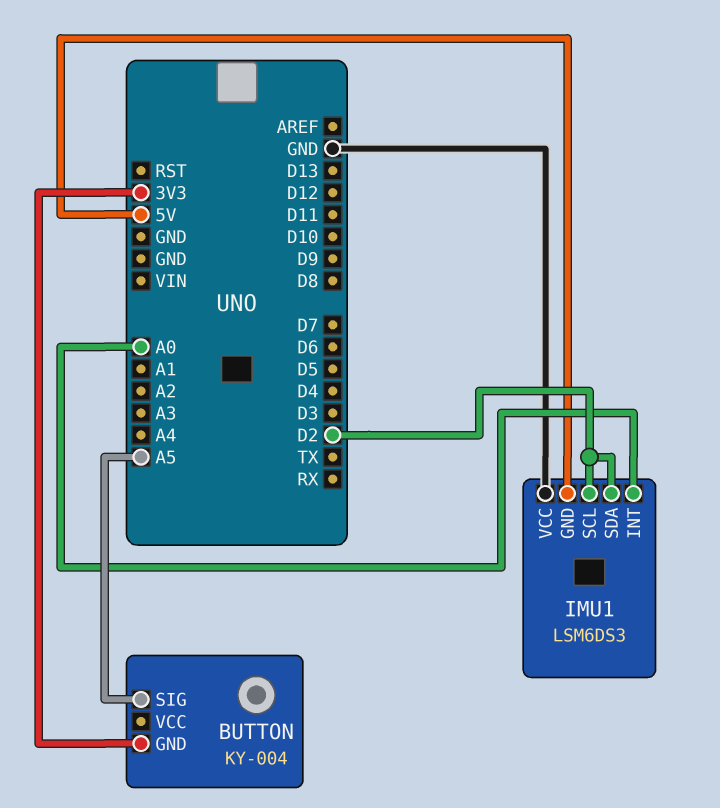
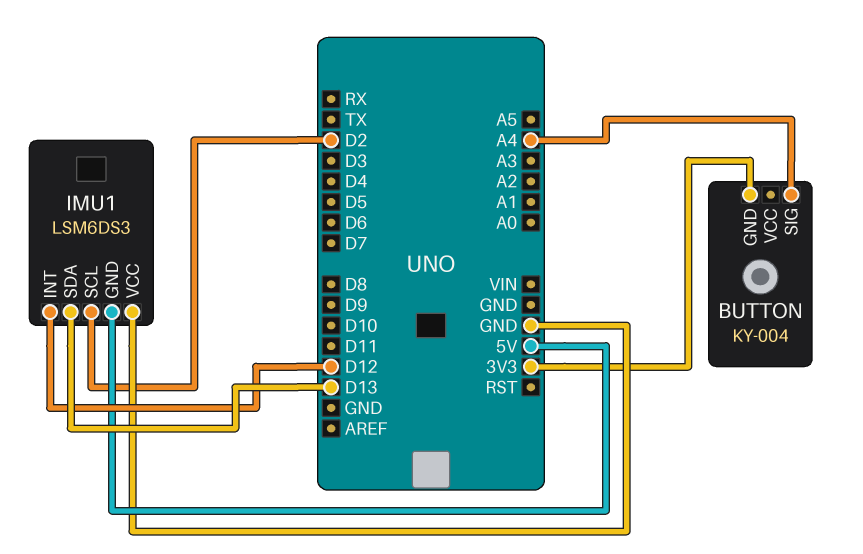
BUTTON pin SIG: A5 -> A4
IMU1 pin INT: A0 -> D12
IMU1 pin SDA: D2 -> D13

